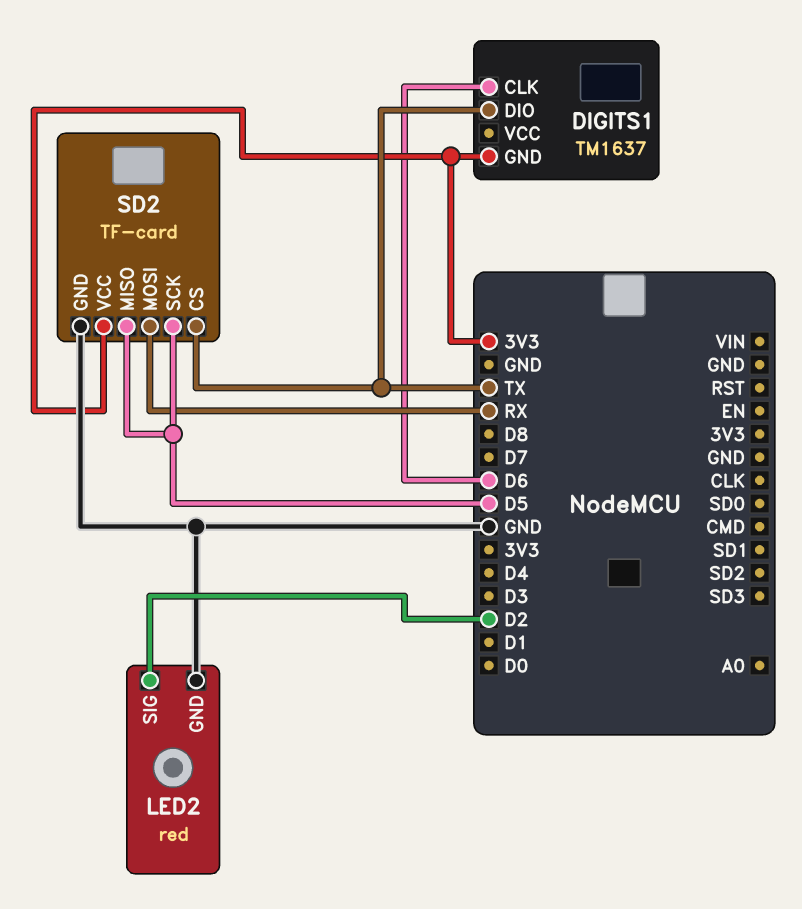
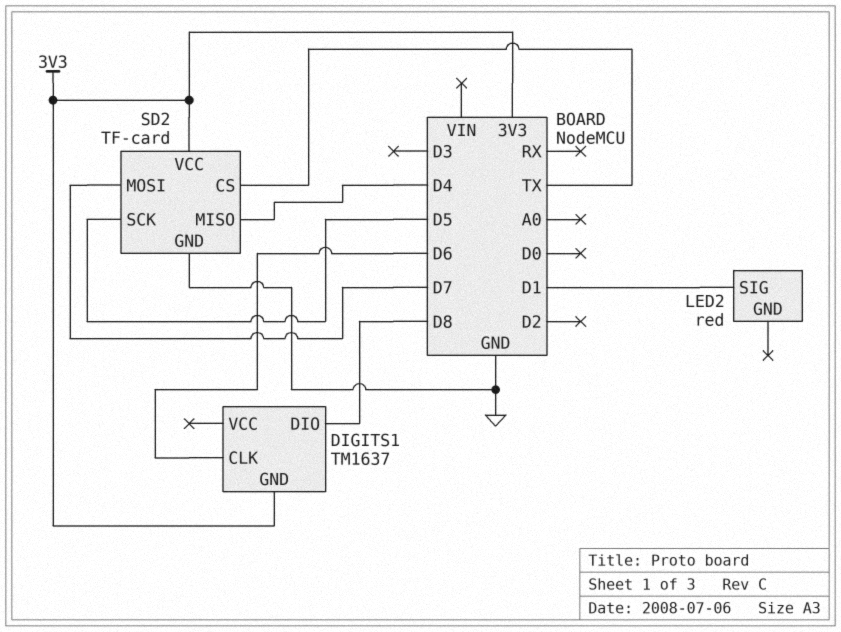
DIGITS1 pin DIO: TX -> D8
LED2 pin GND: GND -> none
LED2 pin SIG: D2 -> D1
SD2 pin MISO: D5 -> D4
SD2 pin MOSI: RX -> D7

